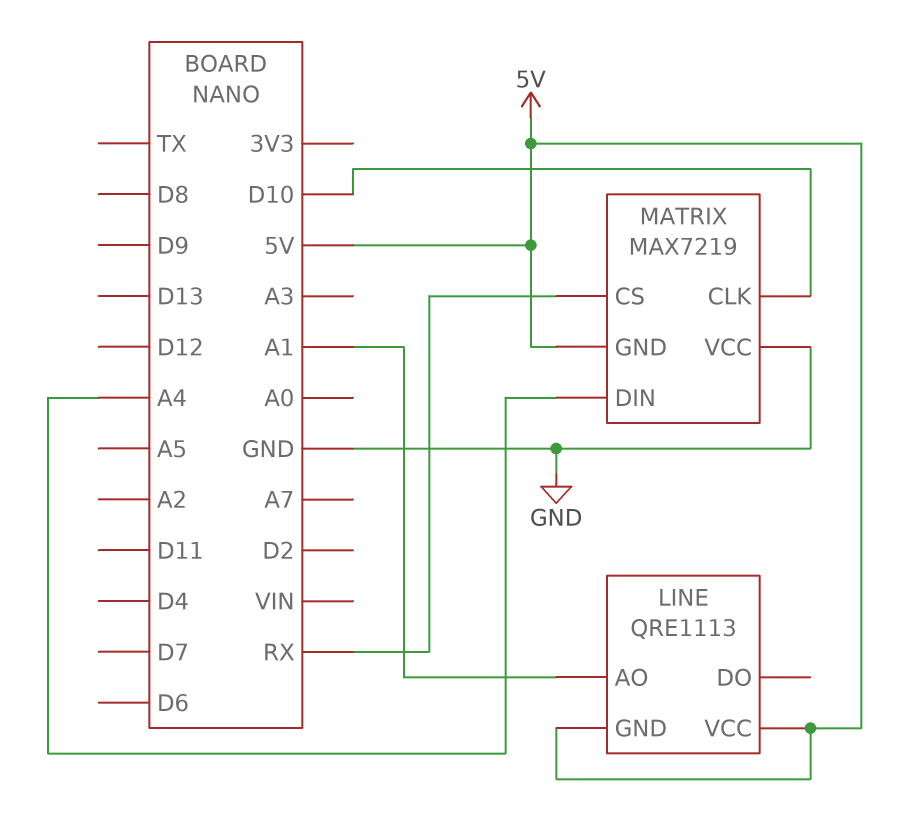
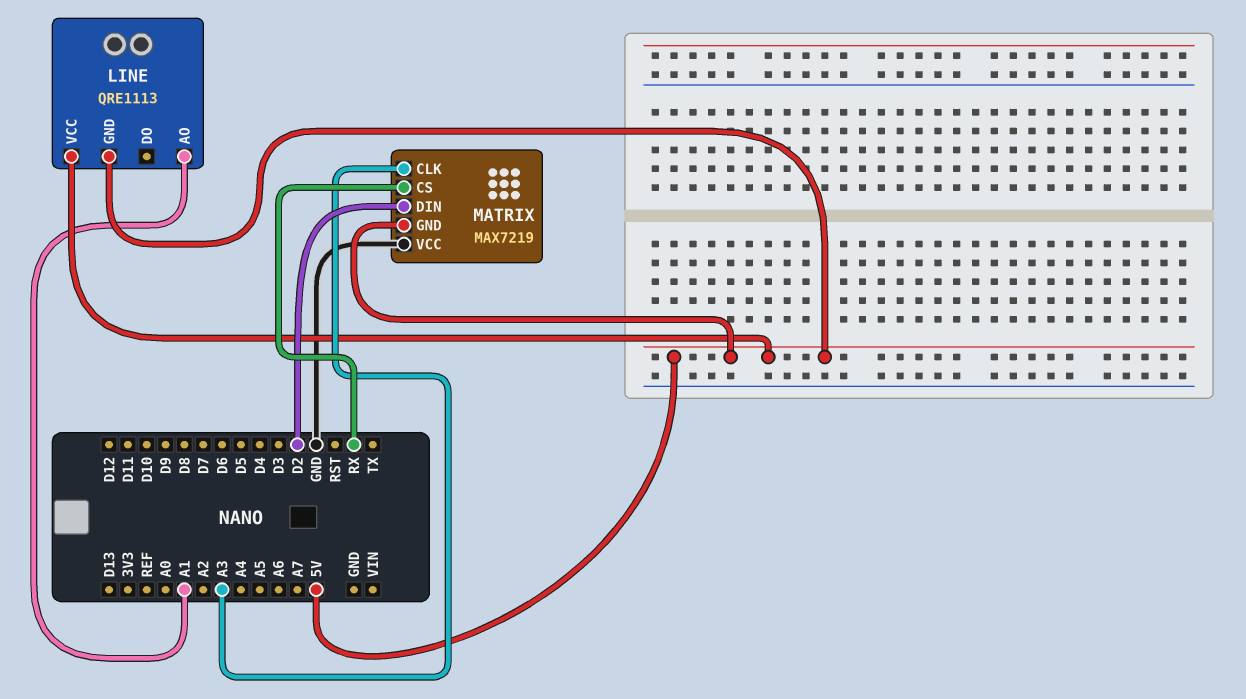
MATRIX pin CLK: D10 -> A3
MATRIX pin DIN: A4 -> D2

